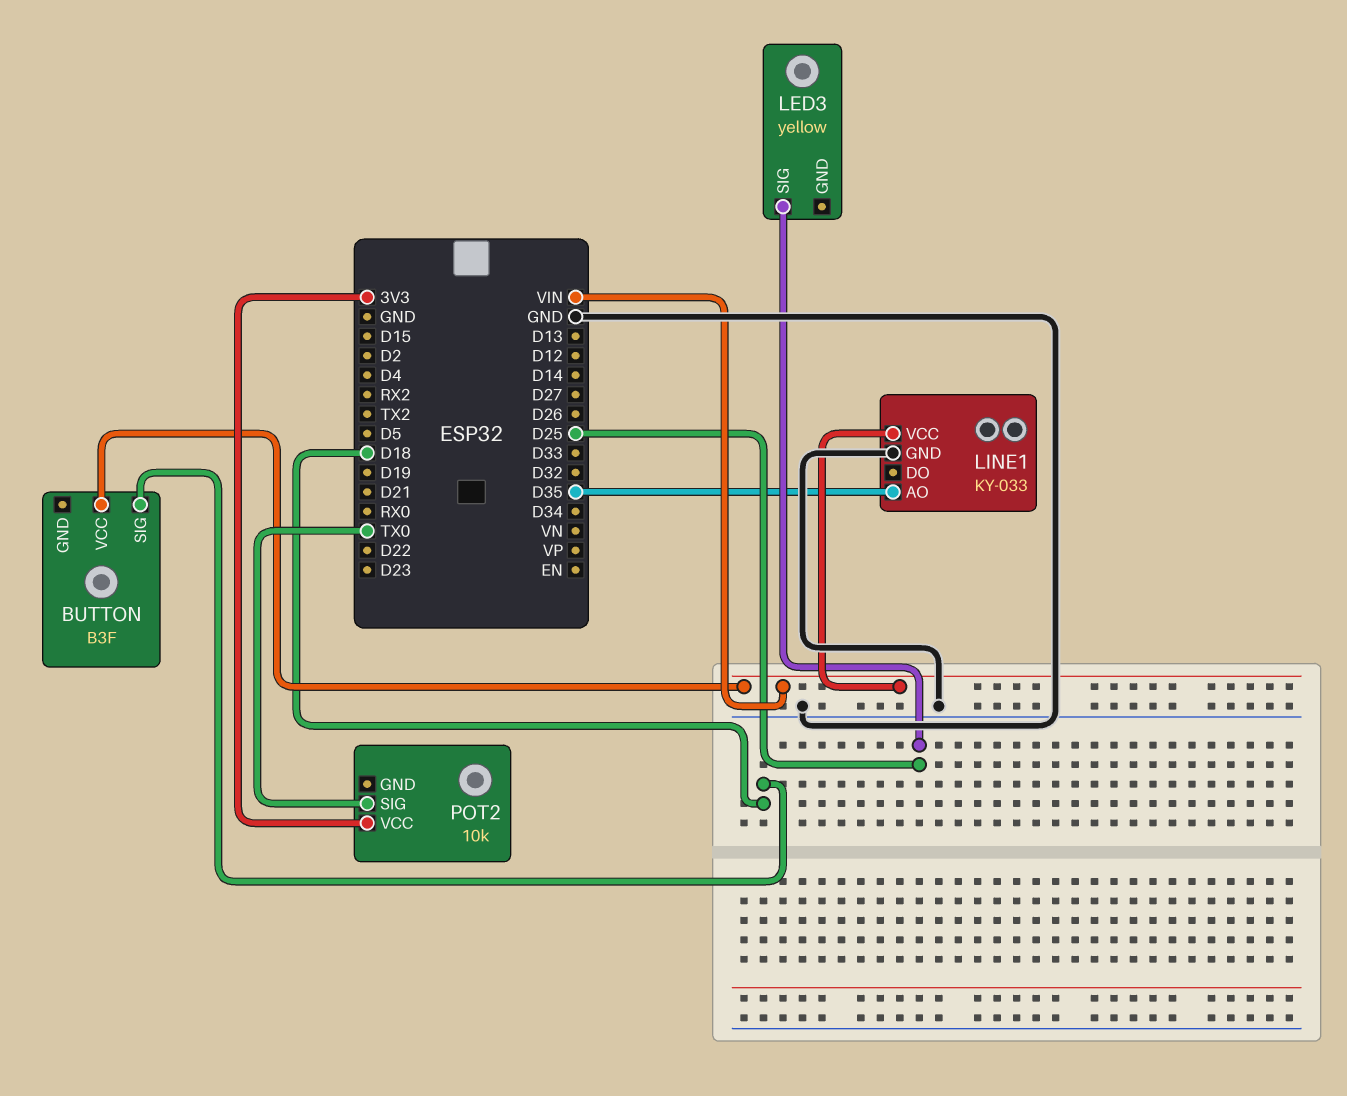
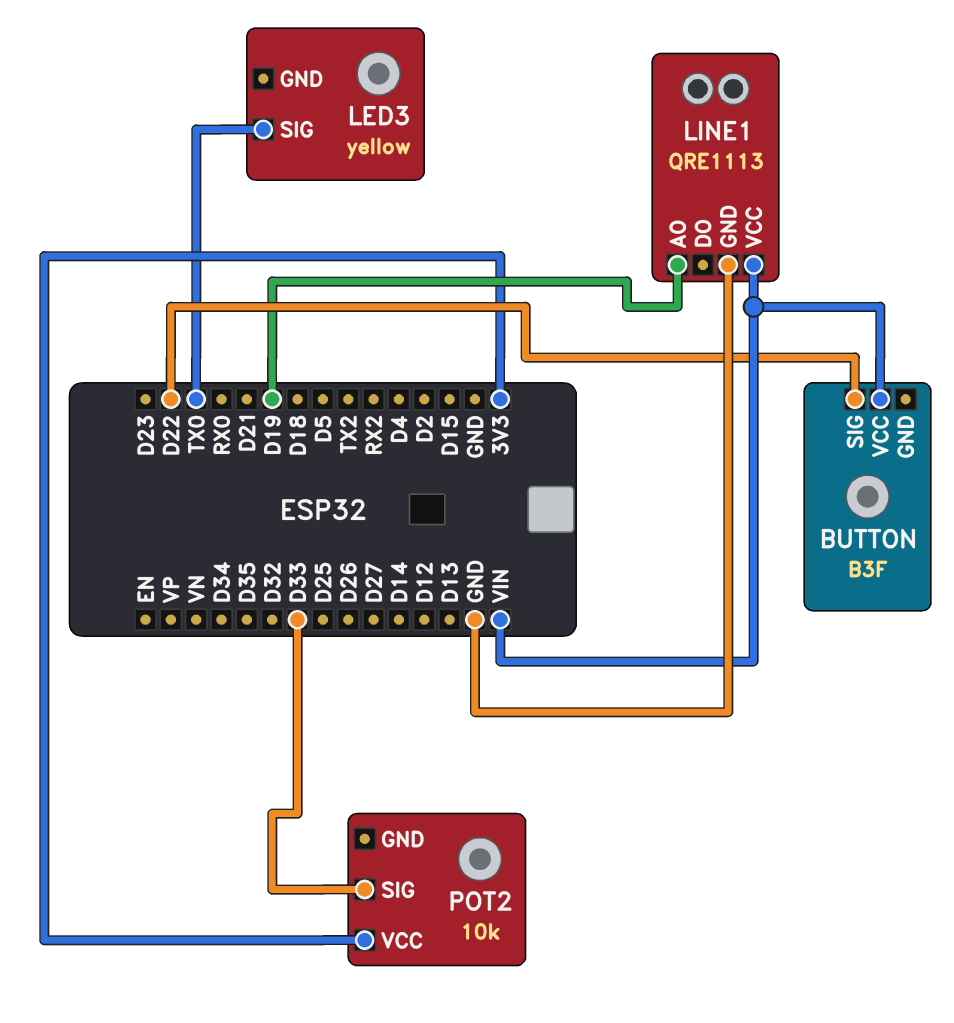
BUTTON pin SIG: D18 -> D22
LED3 pin SIG: D25 -> TX0
LINE1: KY-033 -> QRE1113
LINE1 pin AO: D35 -> D19
POT2 pin SIG: TX0 -> D33

